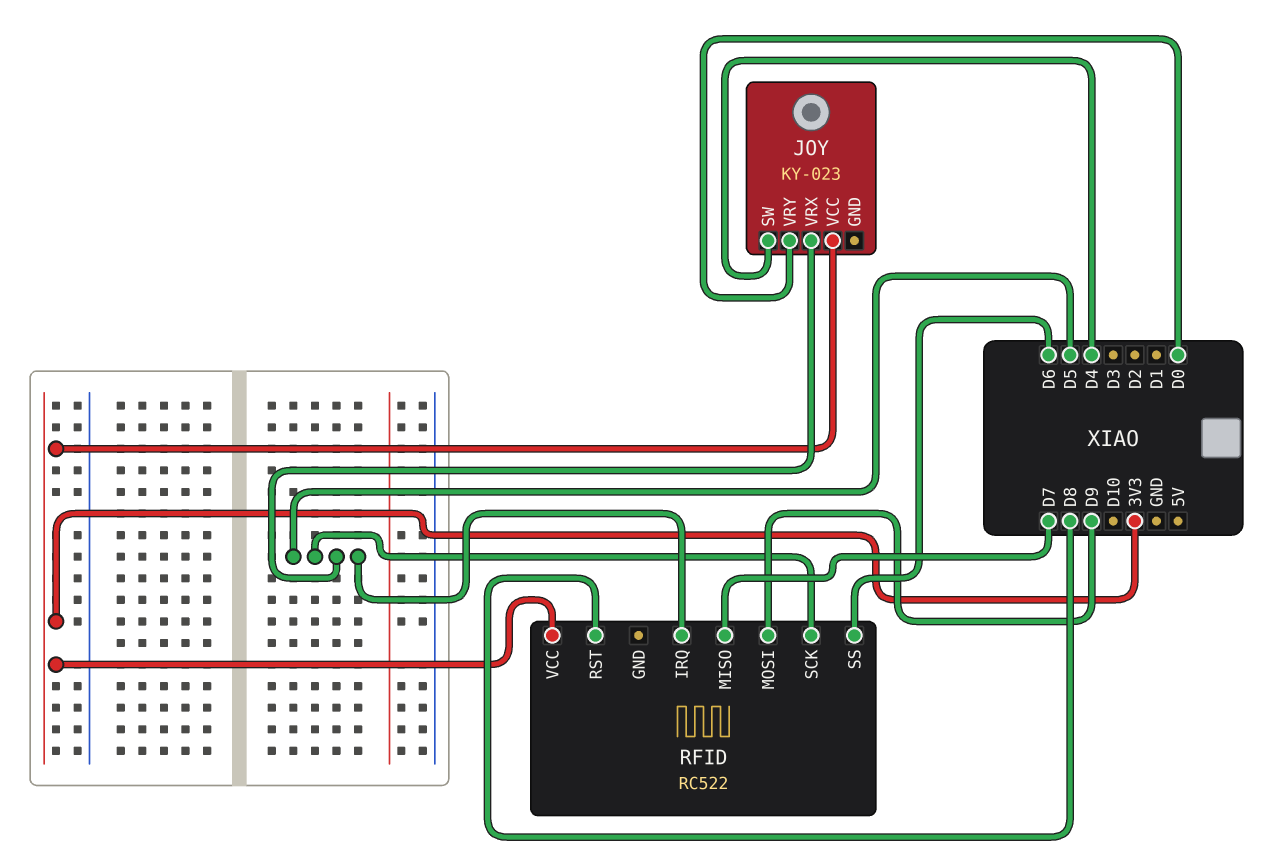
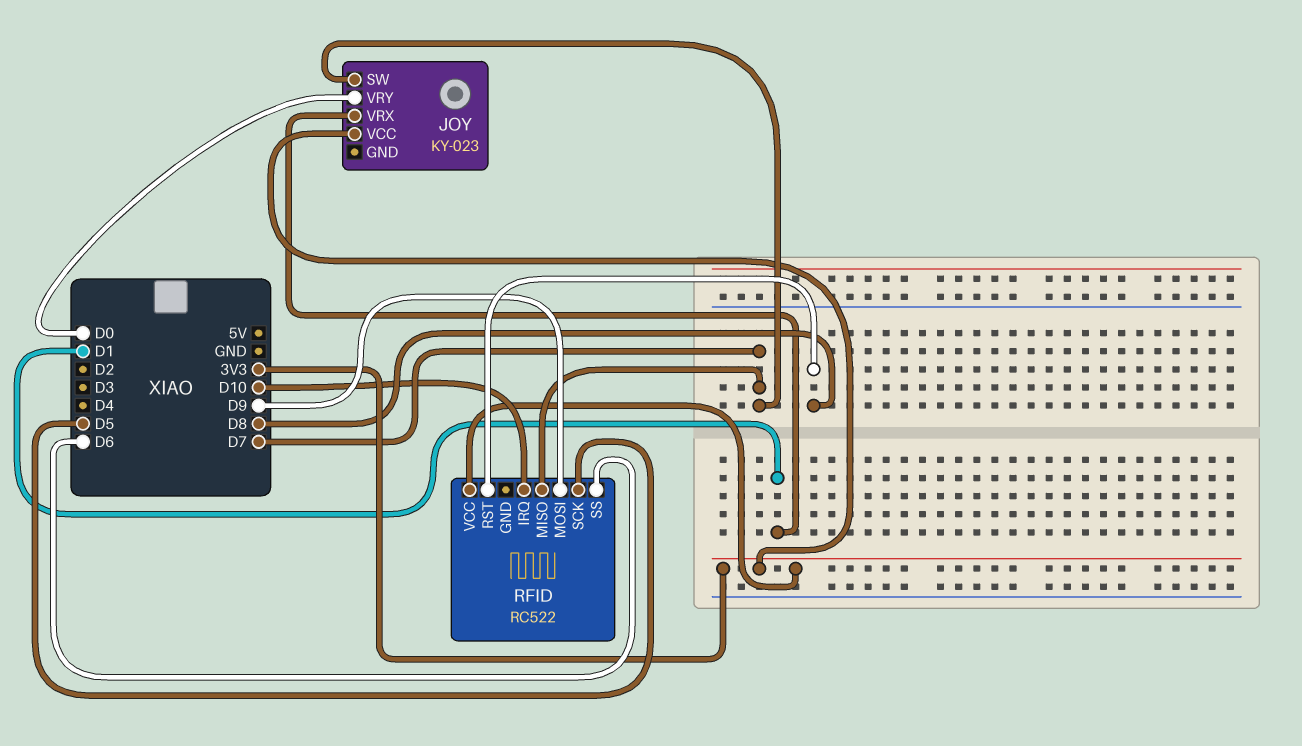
JOY pin SW: D4 -> D7
JOY pin VRX: D5 -> D1
RFID pin IRQ: D5 -> D10

